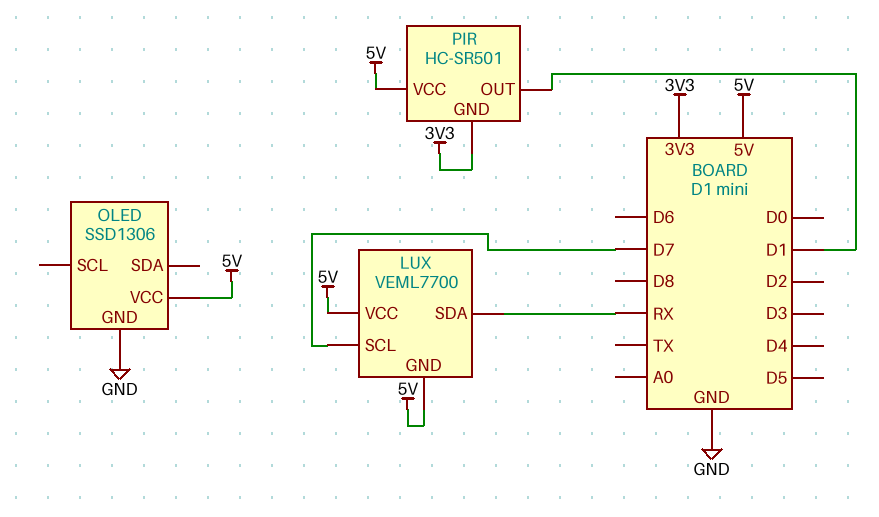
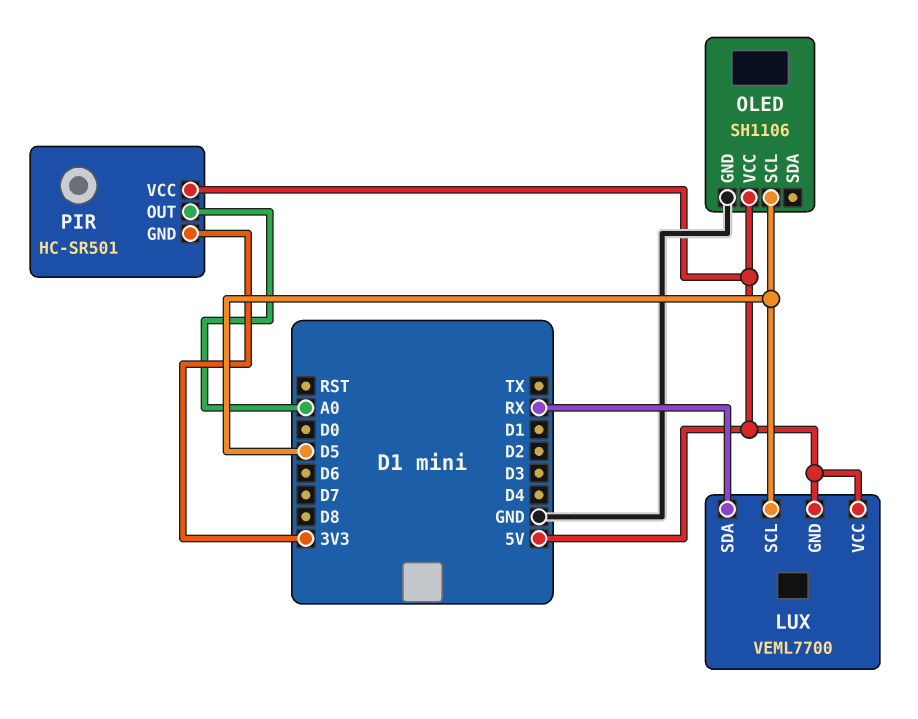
LUX pin SCL: D7 -> D5
OLED: SSD1306 -> SH1106
OLED pin SCL: none -> D5
PIR pin OUT: D1 -> A0

